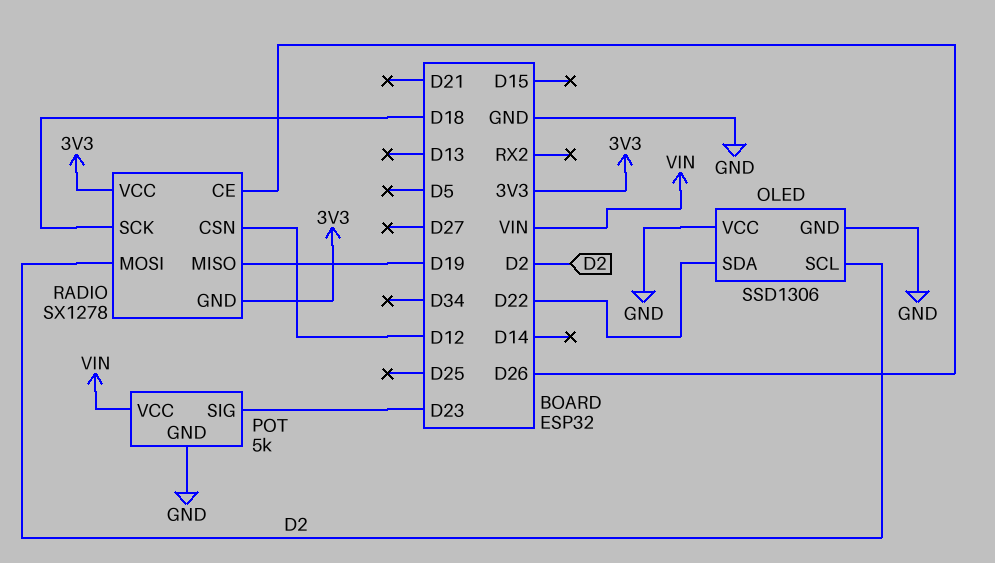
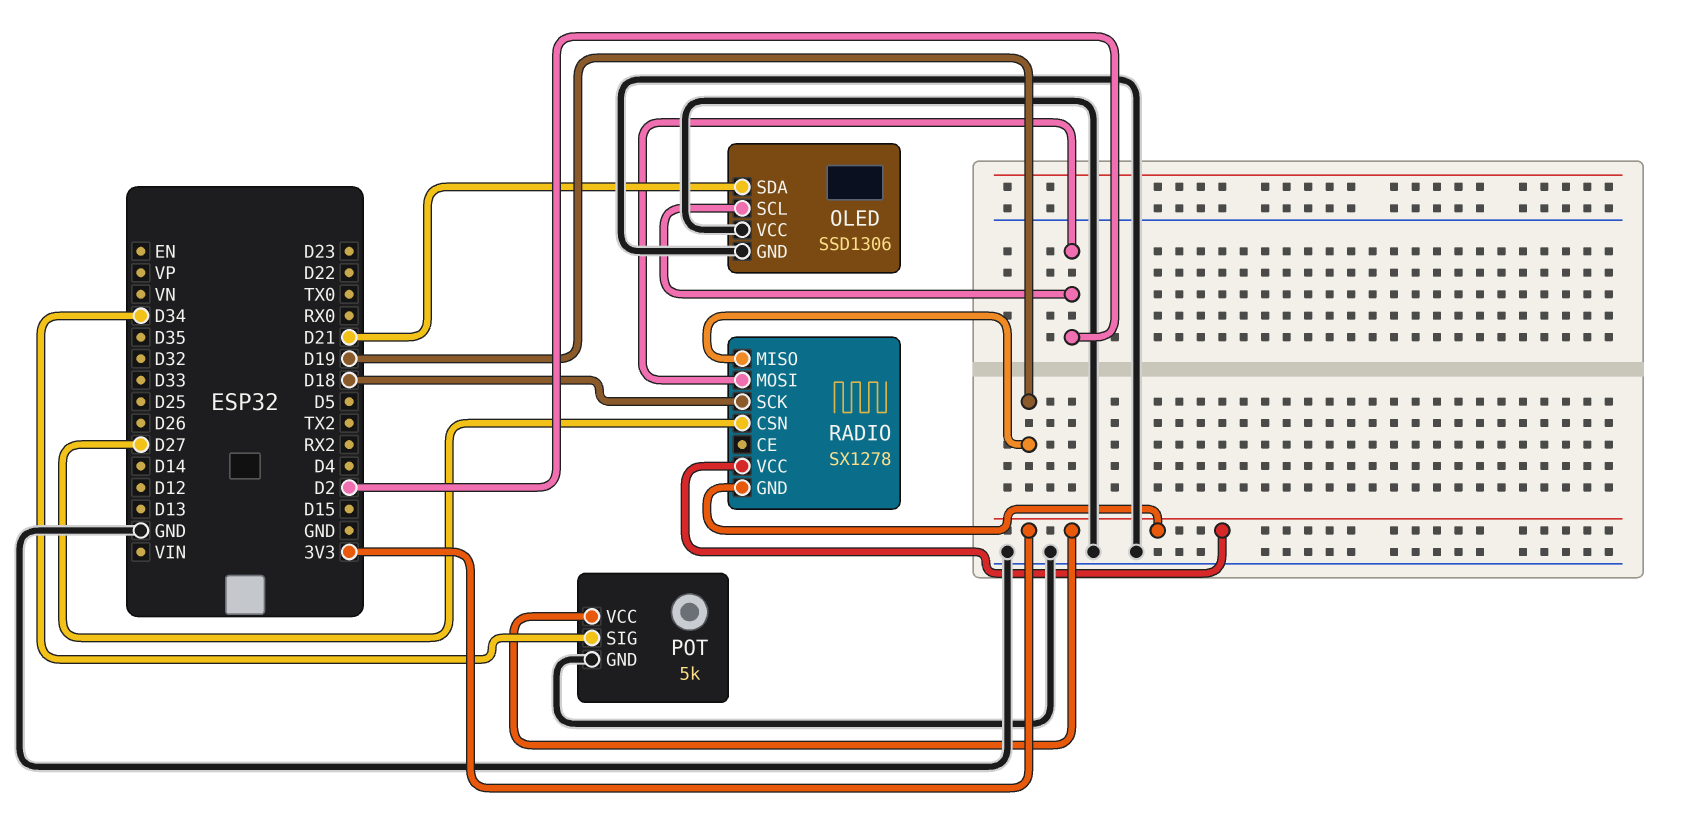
OLED pin SDA: D22 -> D21
POT pin SIG: D23 -> D34
POT pin VCC: VIN -> 3V3
RADIO pin CE: D26 -> none
RADIO pin CSN: D12 -> D27

